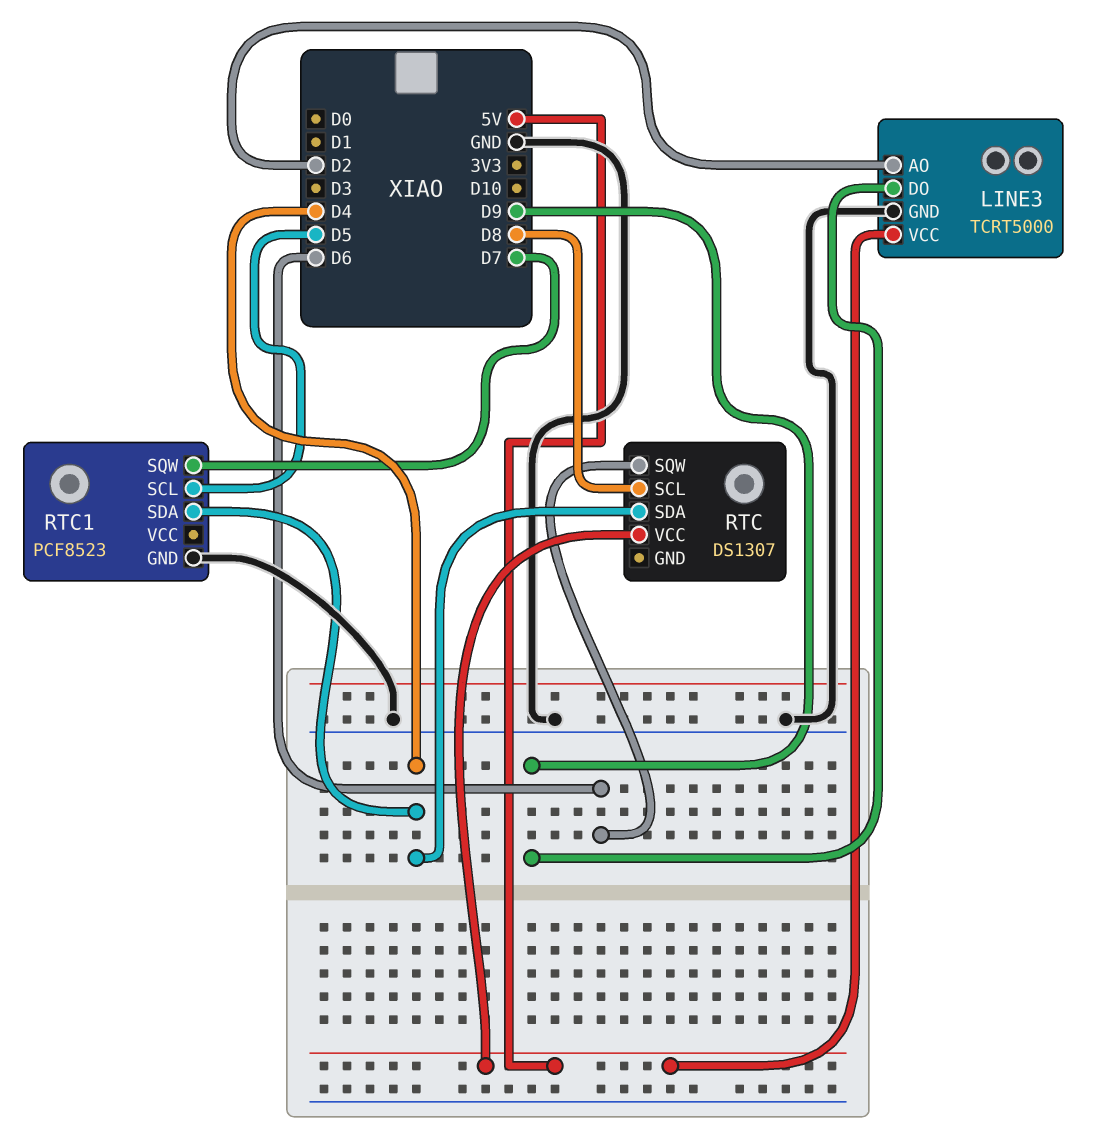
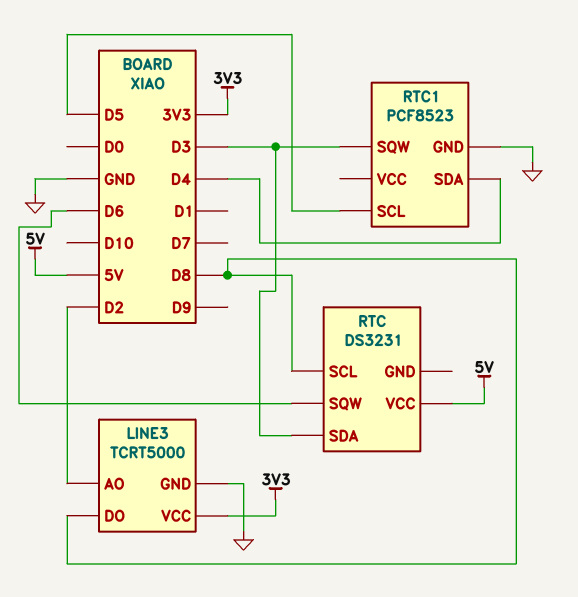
LINE3 pin DO: D9 -> D8
LINE3 pin VCC: 5V -> 3V3
RTC: DS1307 -> DS3231
RTC pin SDA: D4 -> D3
RTC1 pin SQW: D7 -> D3

